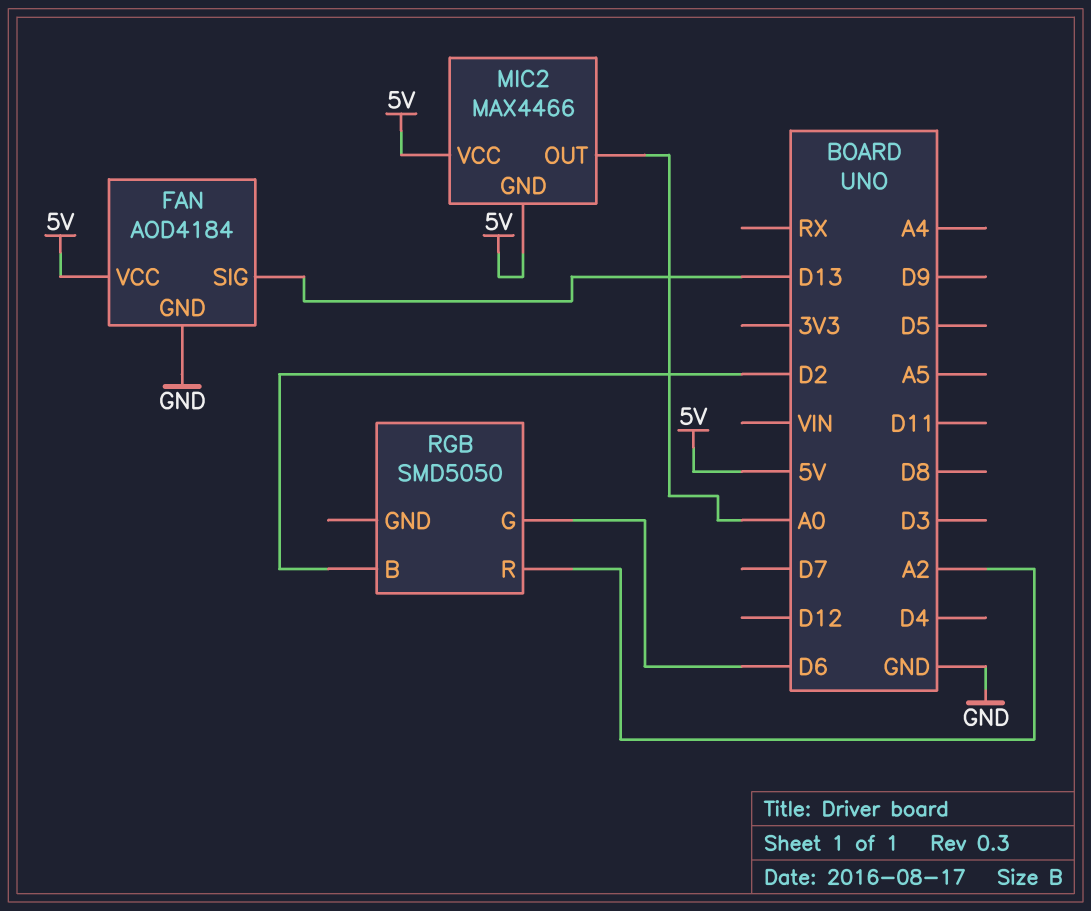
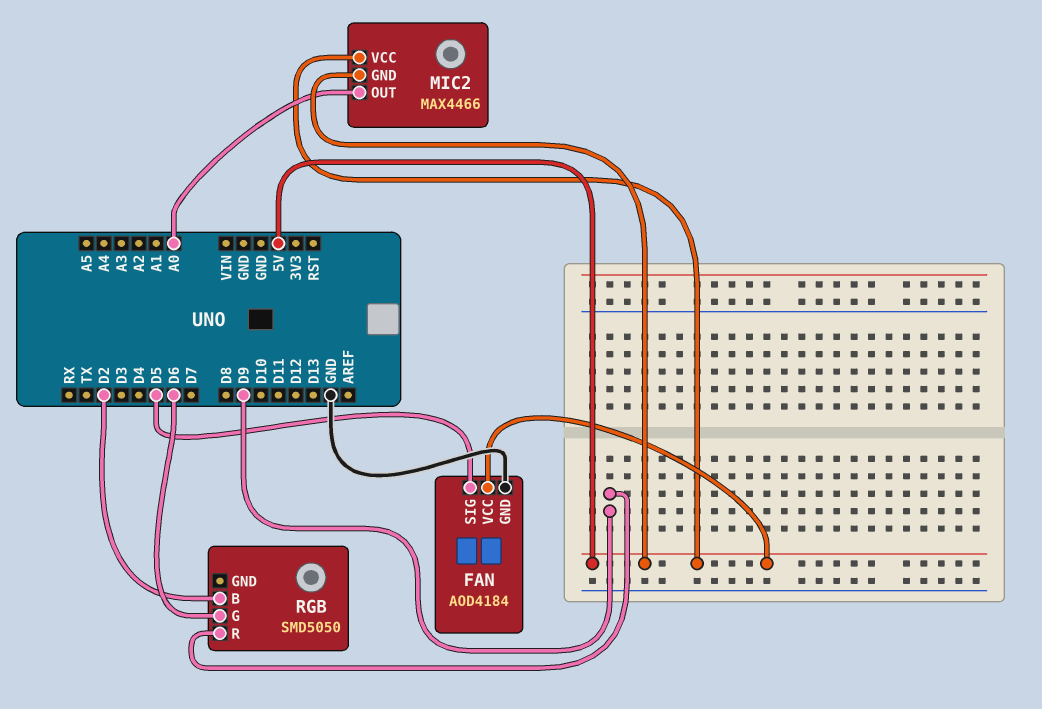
FAN pin SIG: D13 -> D5
RGB pin R: A2 -> D9

